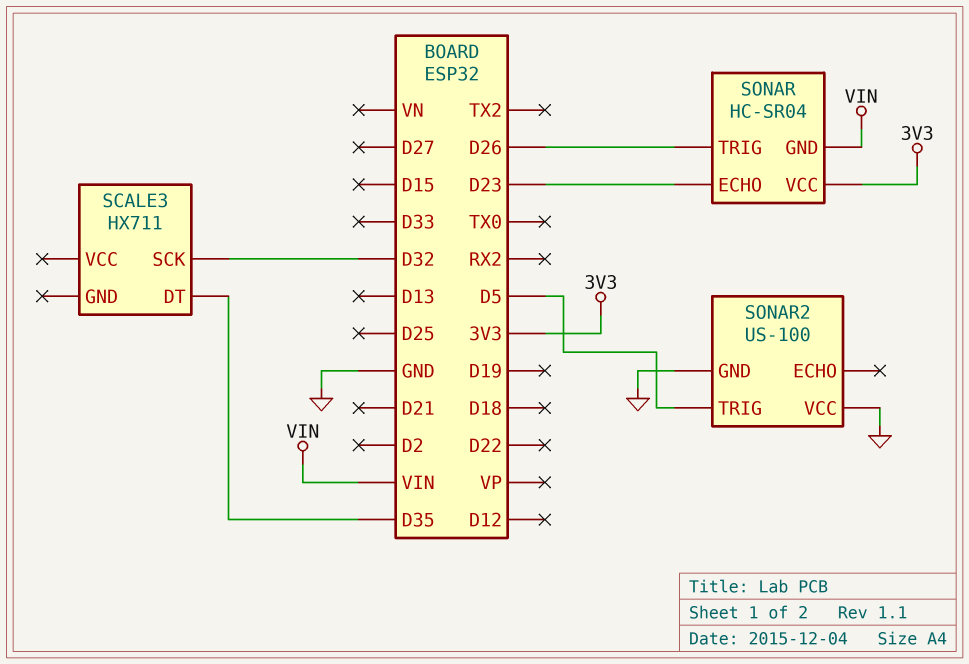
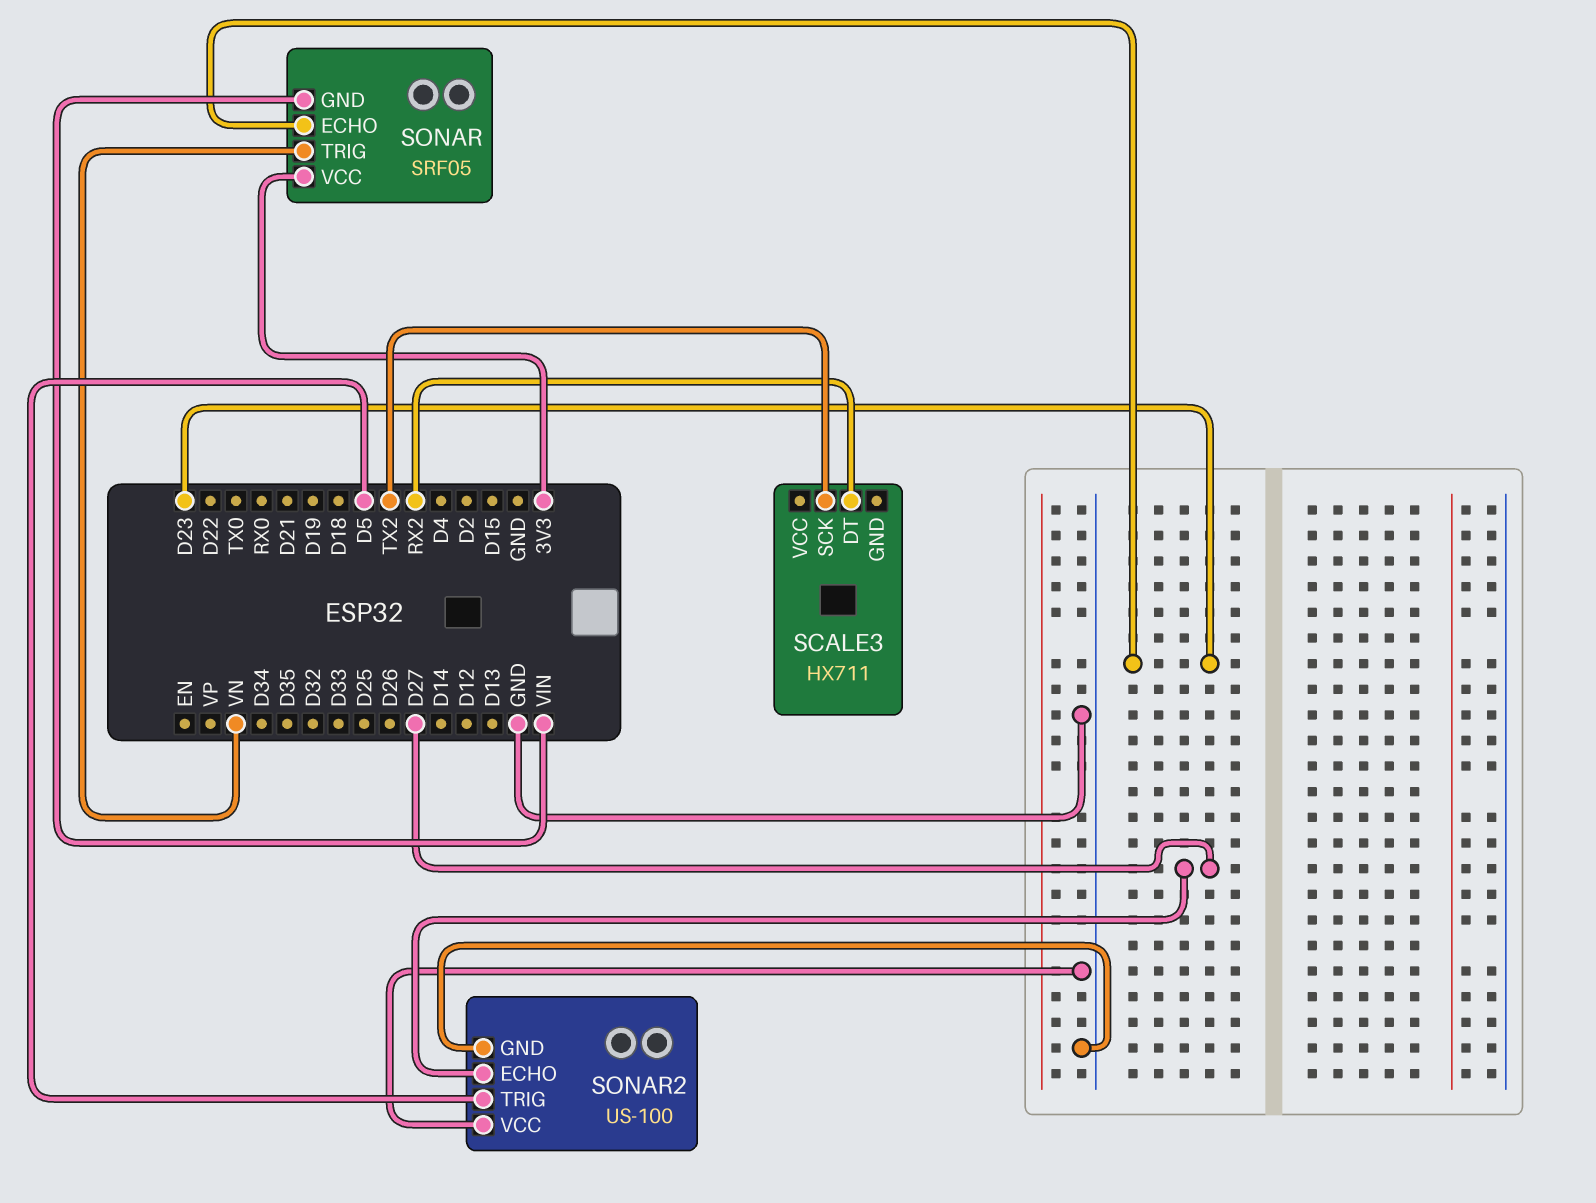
SCALE3 pin DT: D35 -> RX2
SCALE3 pin SCK: D32 -> TX2
SONAR: HC-SR04 -> SRF05
SONAR pin TRIG: D26 -> VN
SONAR2 pin ECHO: none -> D27

